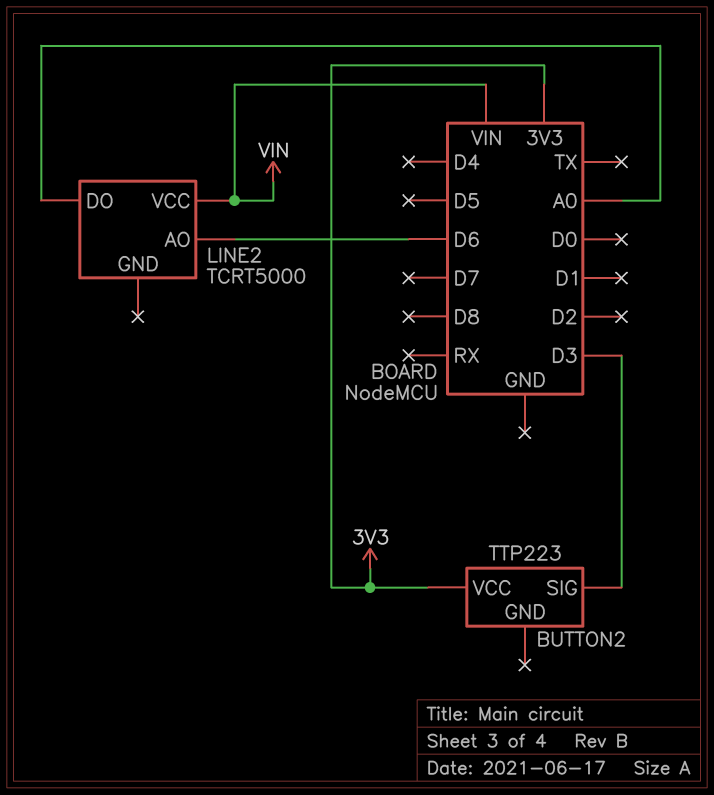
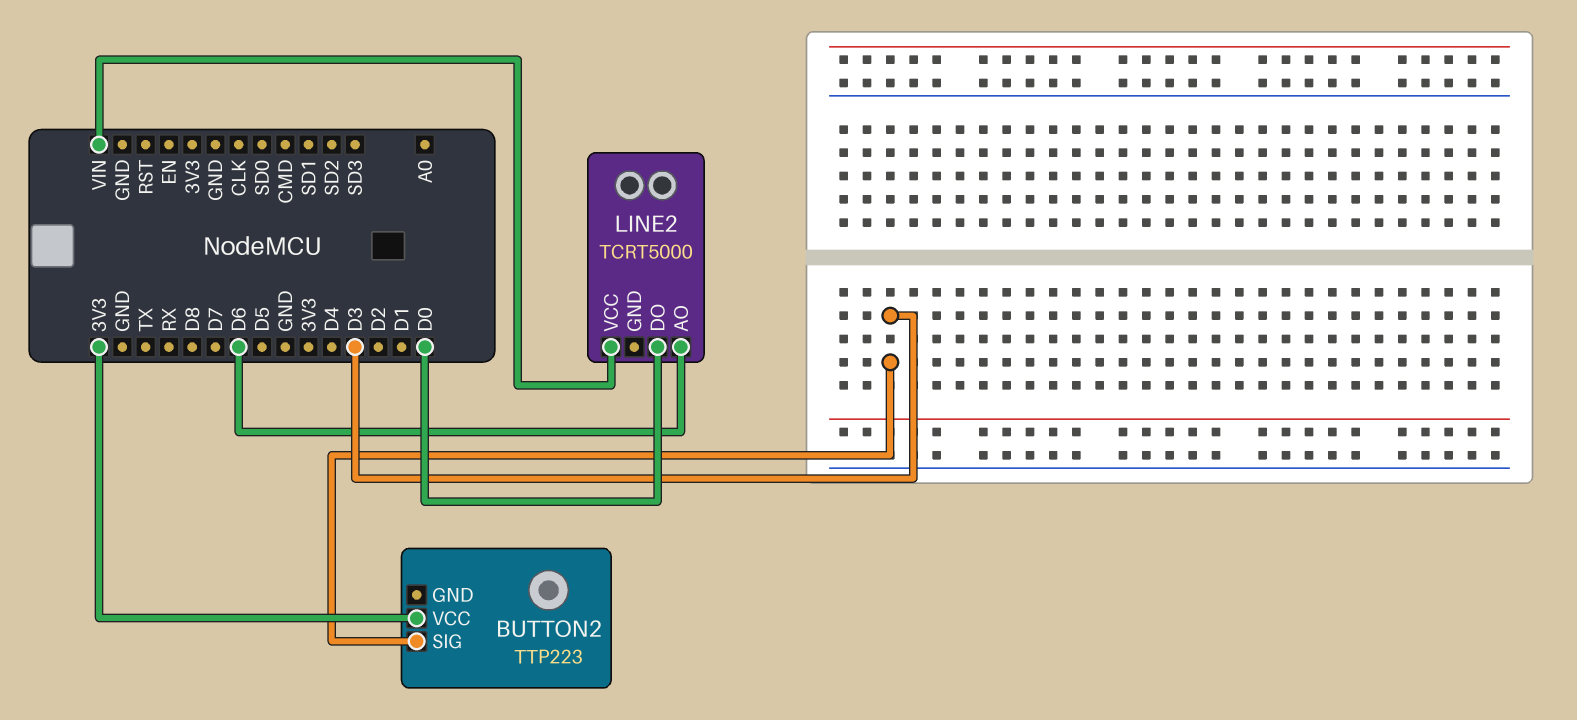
LINE2 pin DO: A0 -> D0

